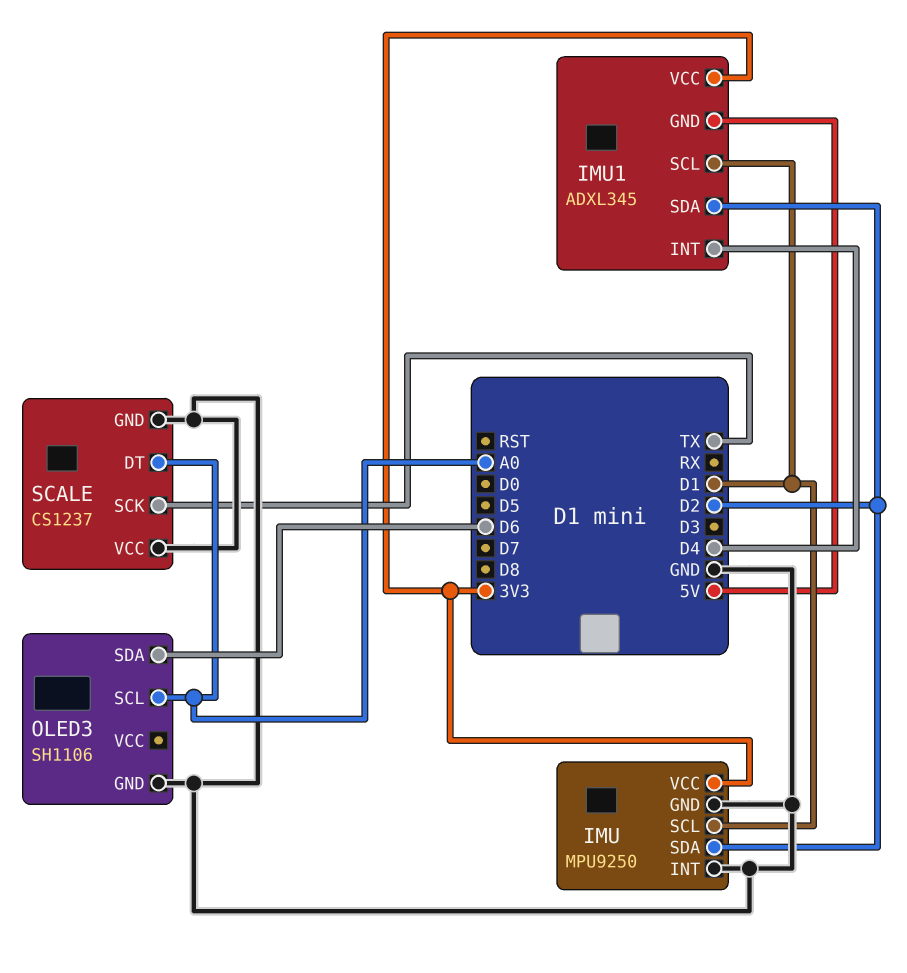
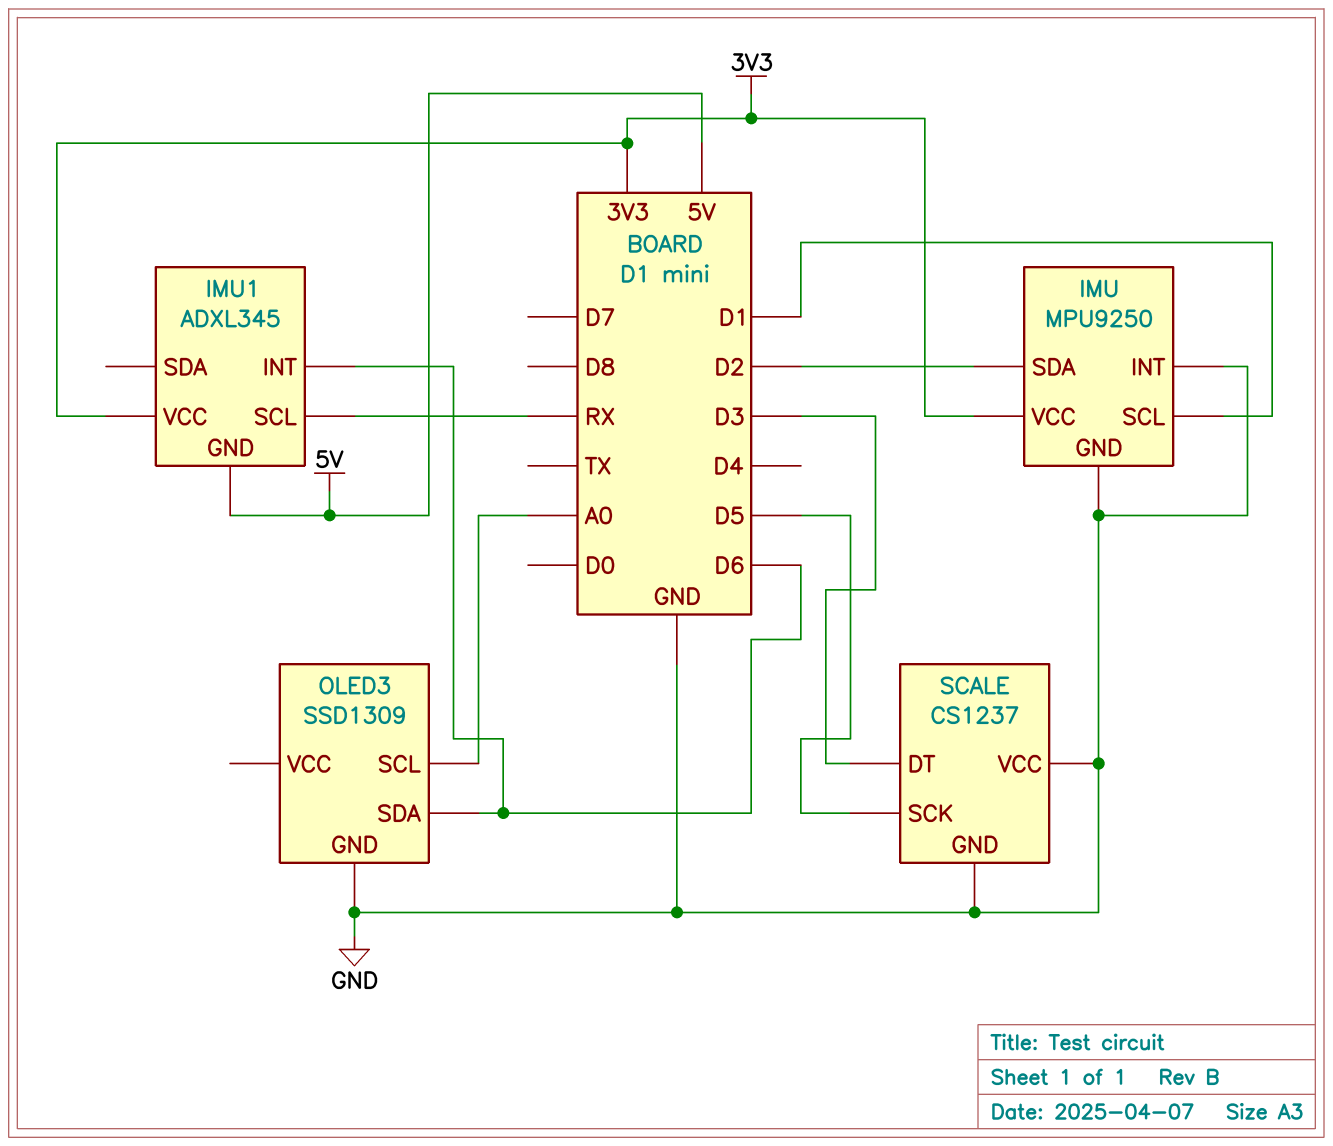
IMU1 pin INT: D4 -> D6
IMU1 pin SCL: D1 -> RX
IMU1 pin SDA: D2 -> none
OLED3: SH1106 -> SSD1309
SCALE pin DT: A0 -> D3
SCALE pin SCK: TX -> D5

